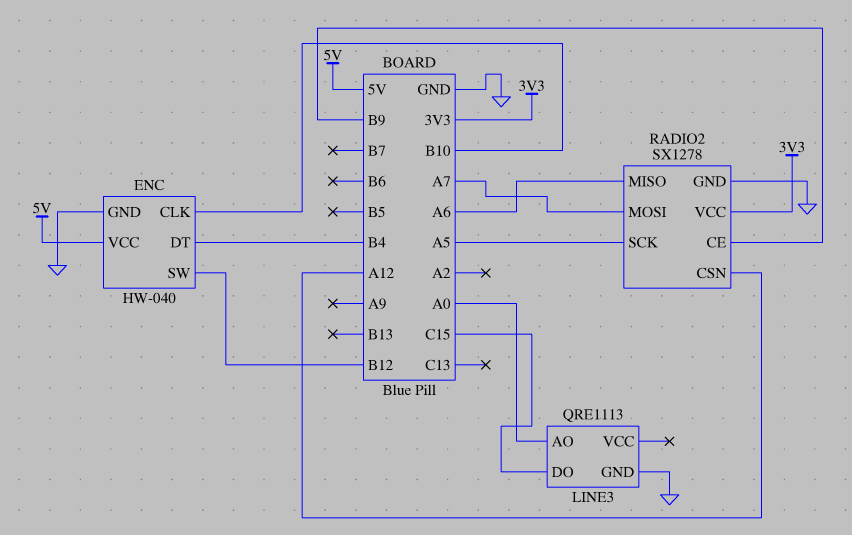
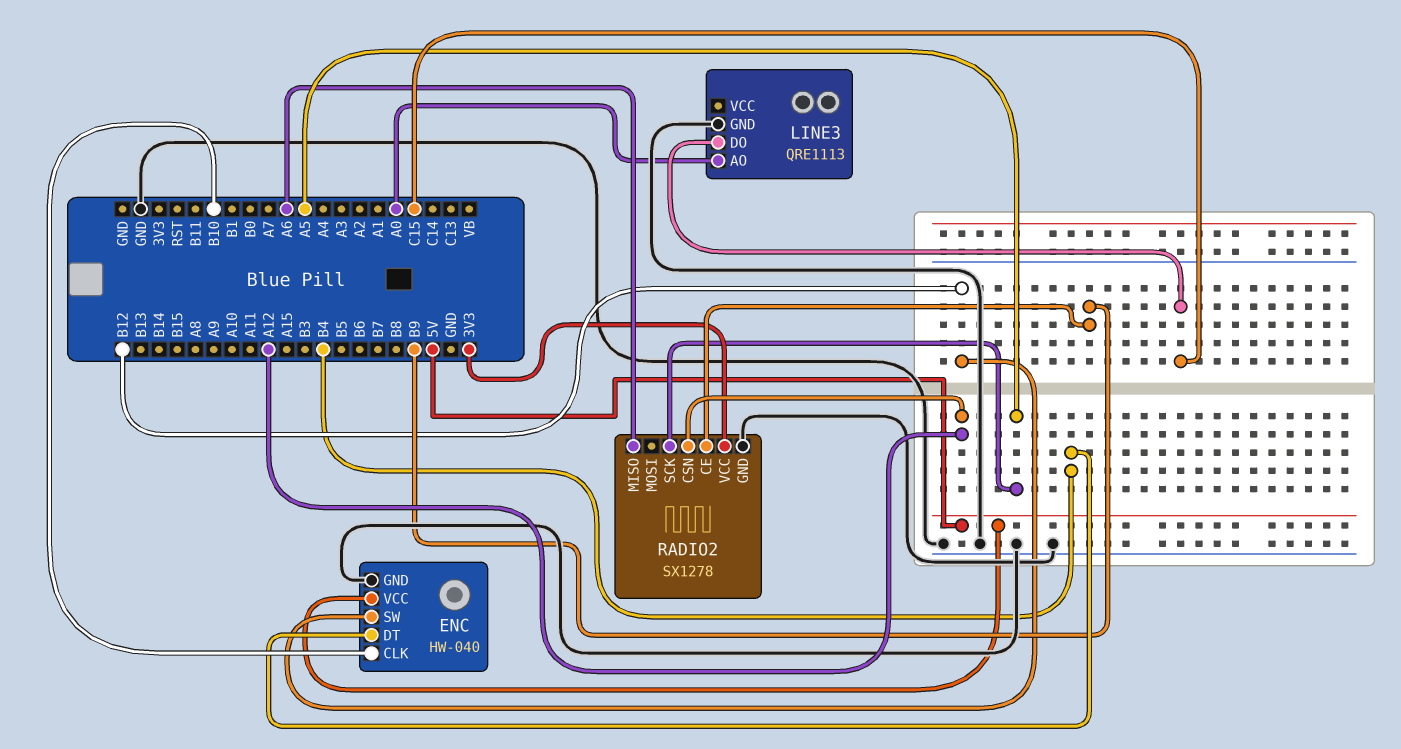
RADIO2 pin MOSI: A7 -> none

